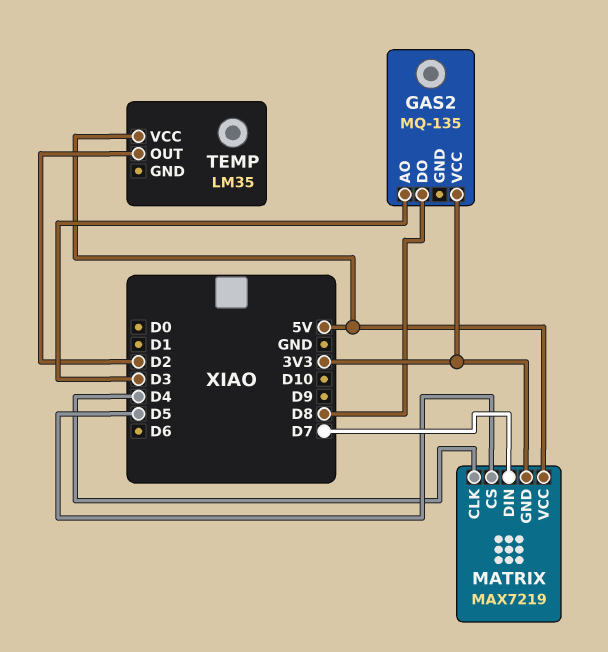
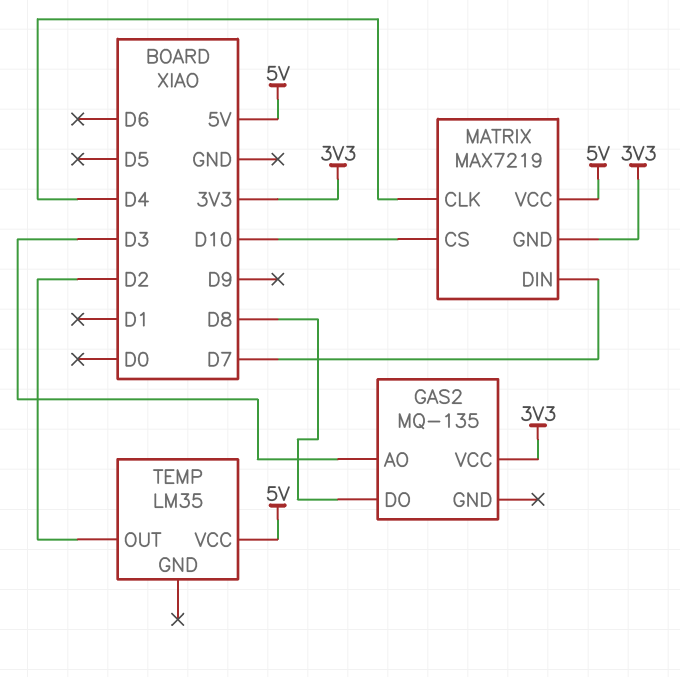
MATRIX pin CS: D5 -> D10

